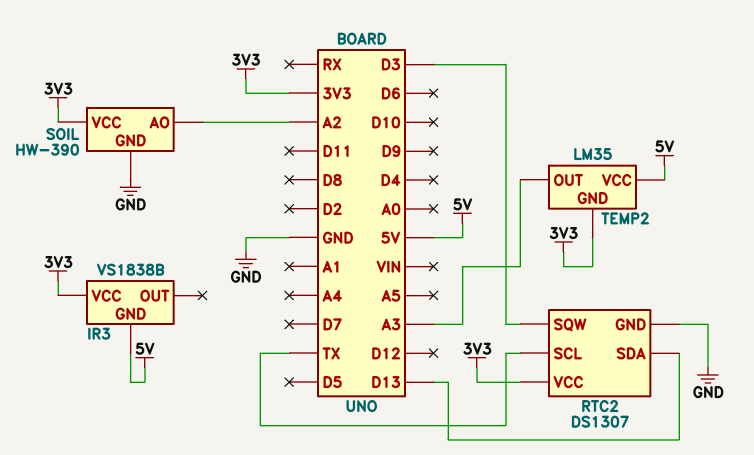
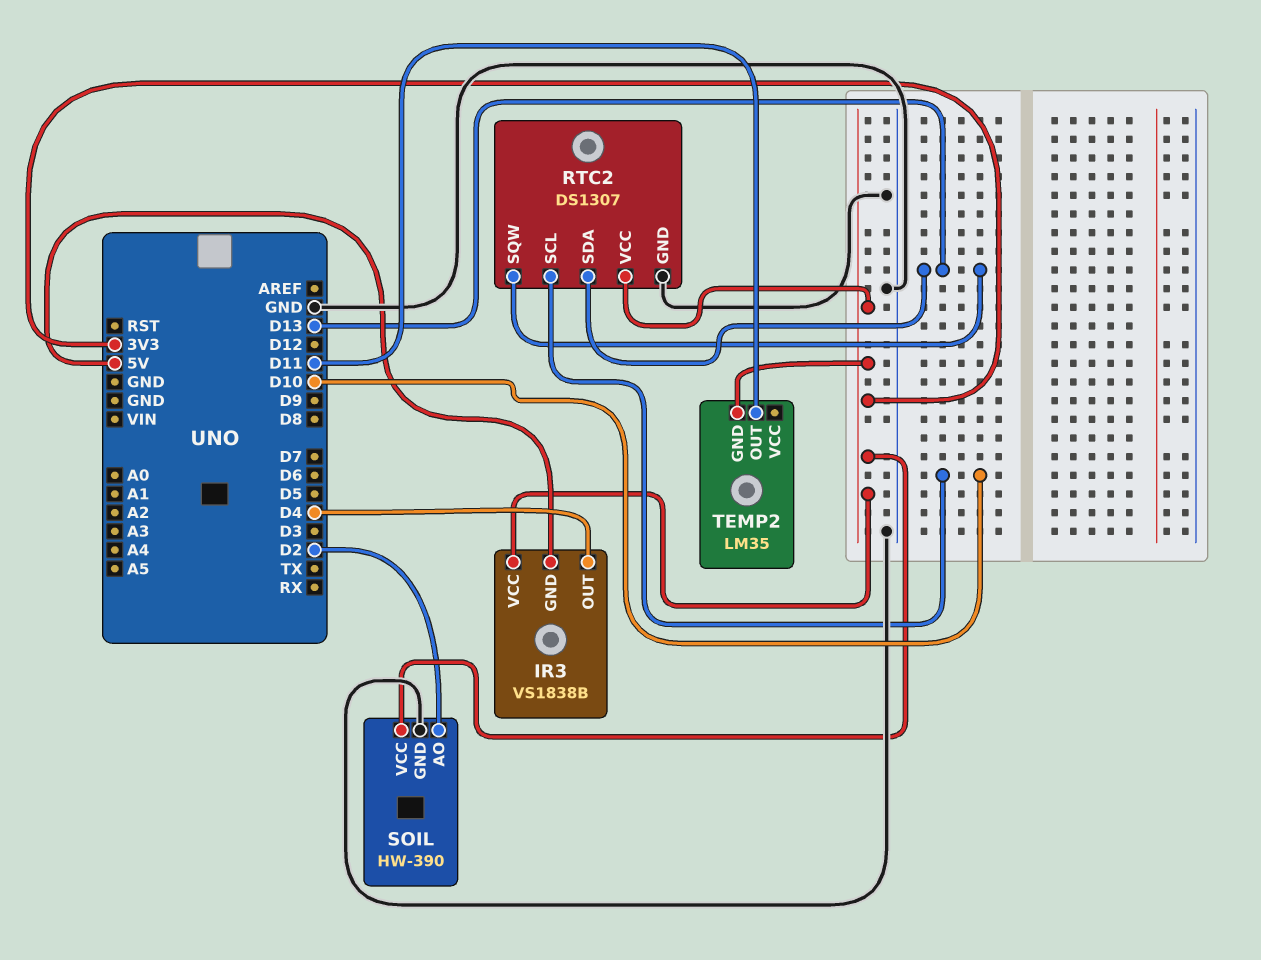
IR3 pin OUT: none -> D4
RTC2 pin SCL: TX -> D10
RTC2 pin SQW: D3 -> D13
SOIL pin AO: A2 -> D2
TEMP2 pin OUT: A3 -> D11
TEMP2 pin VCC: 5V -> none

